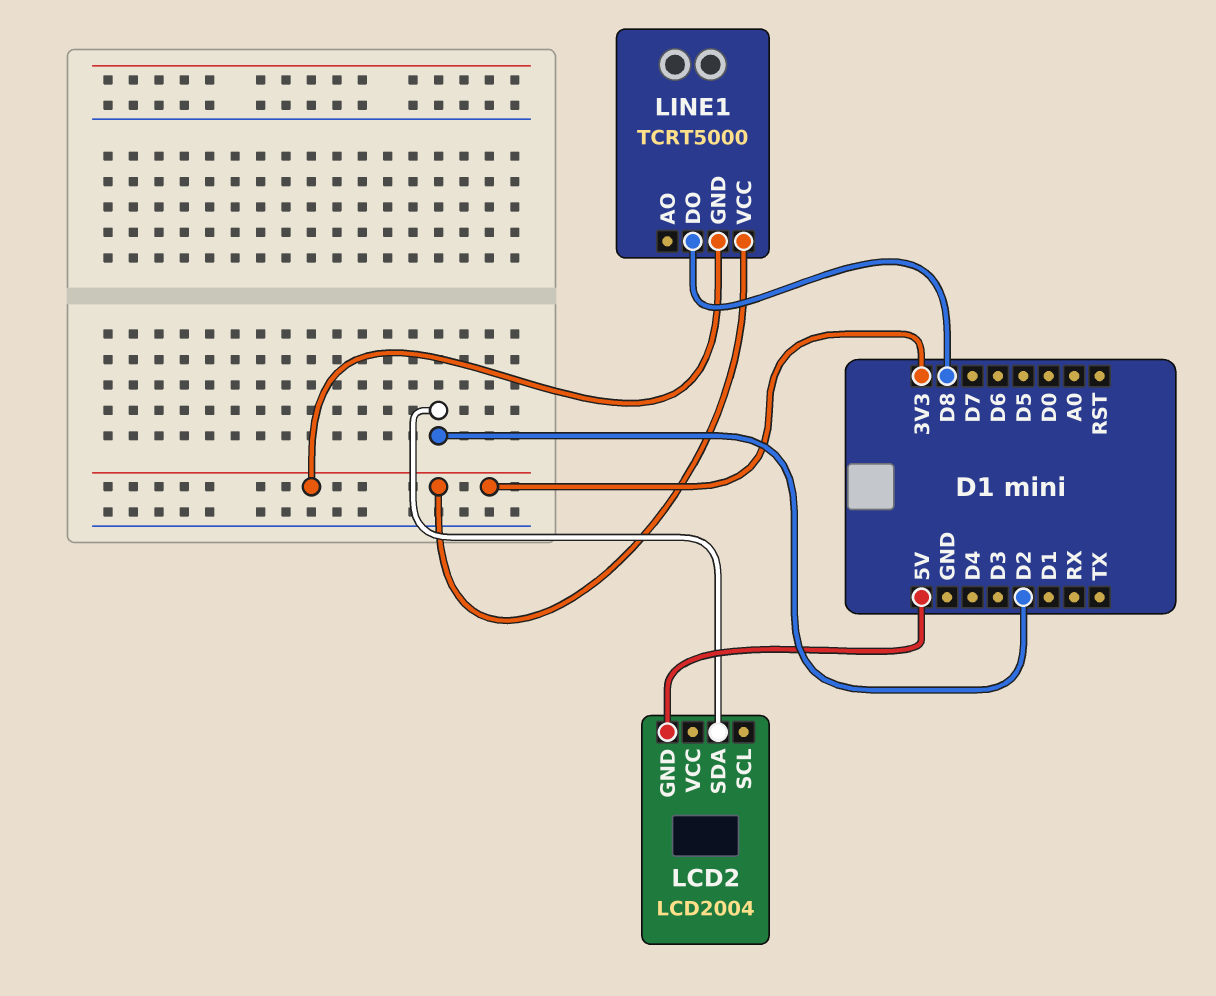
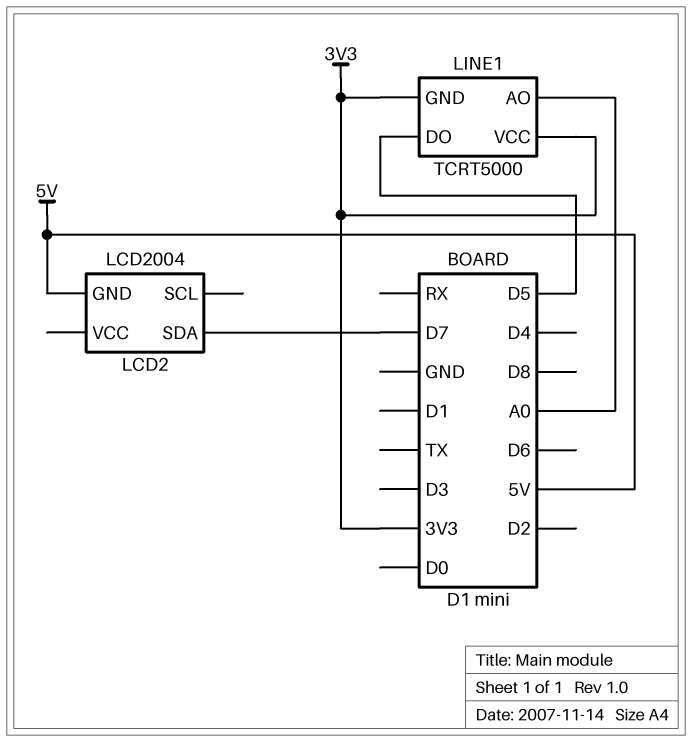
LCD2 pin SDA: D2 -> D7
LINE1 pin AO: none -> A0
LINE1 pin DO: D8 -> D5

